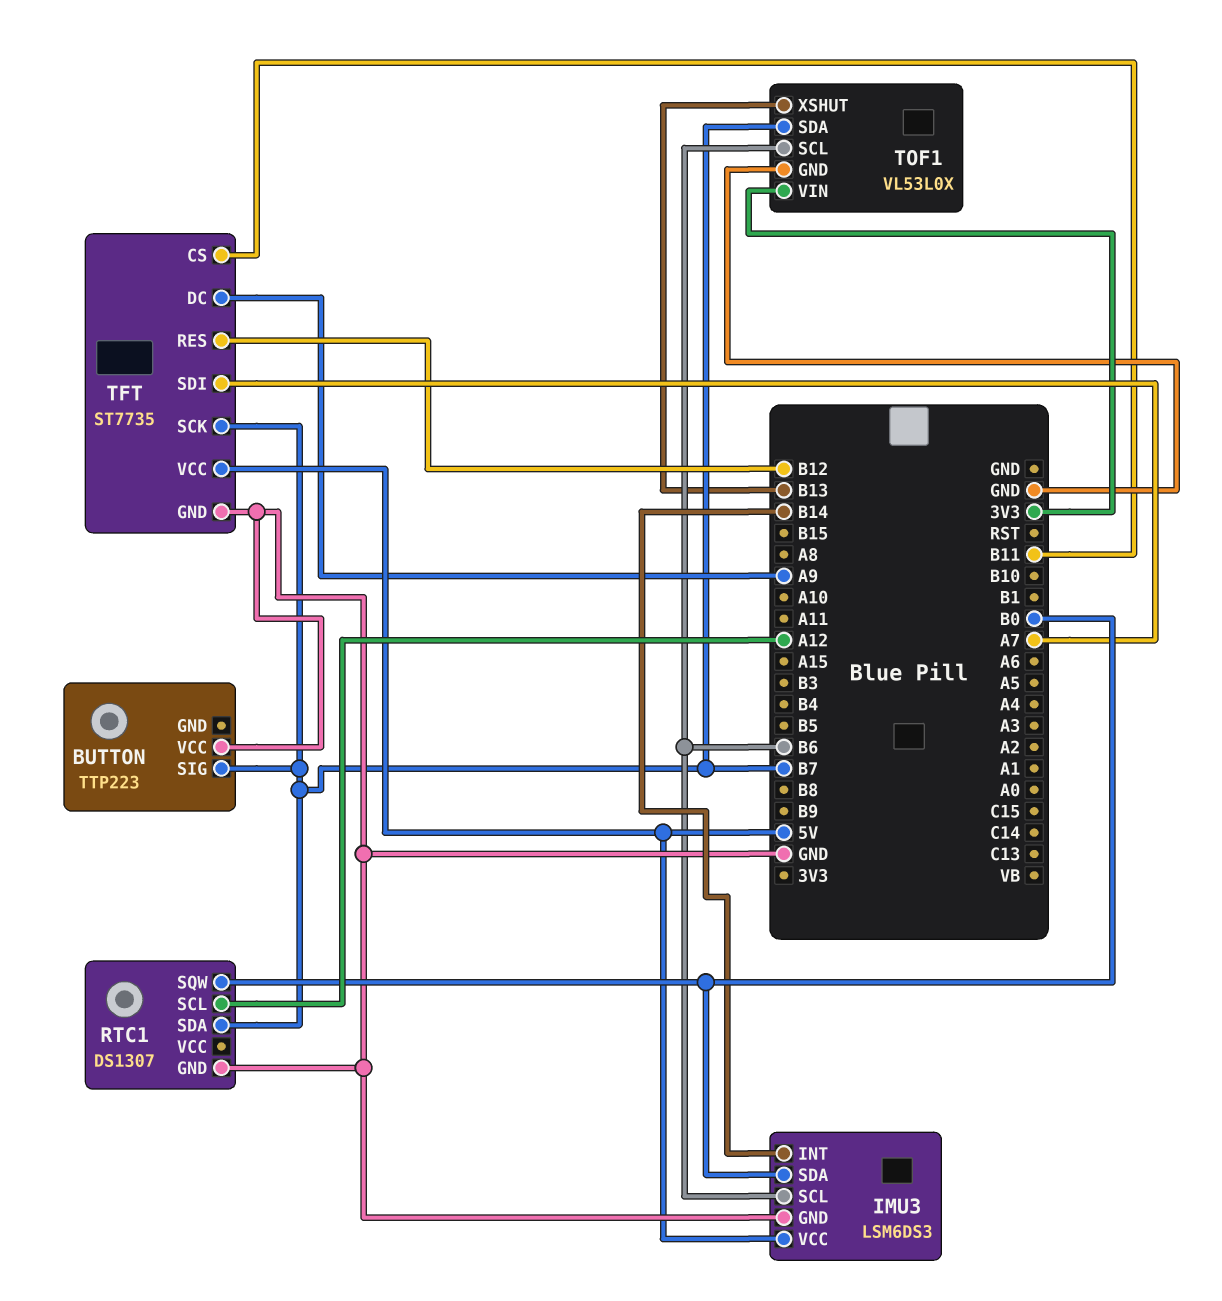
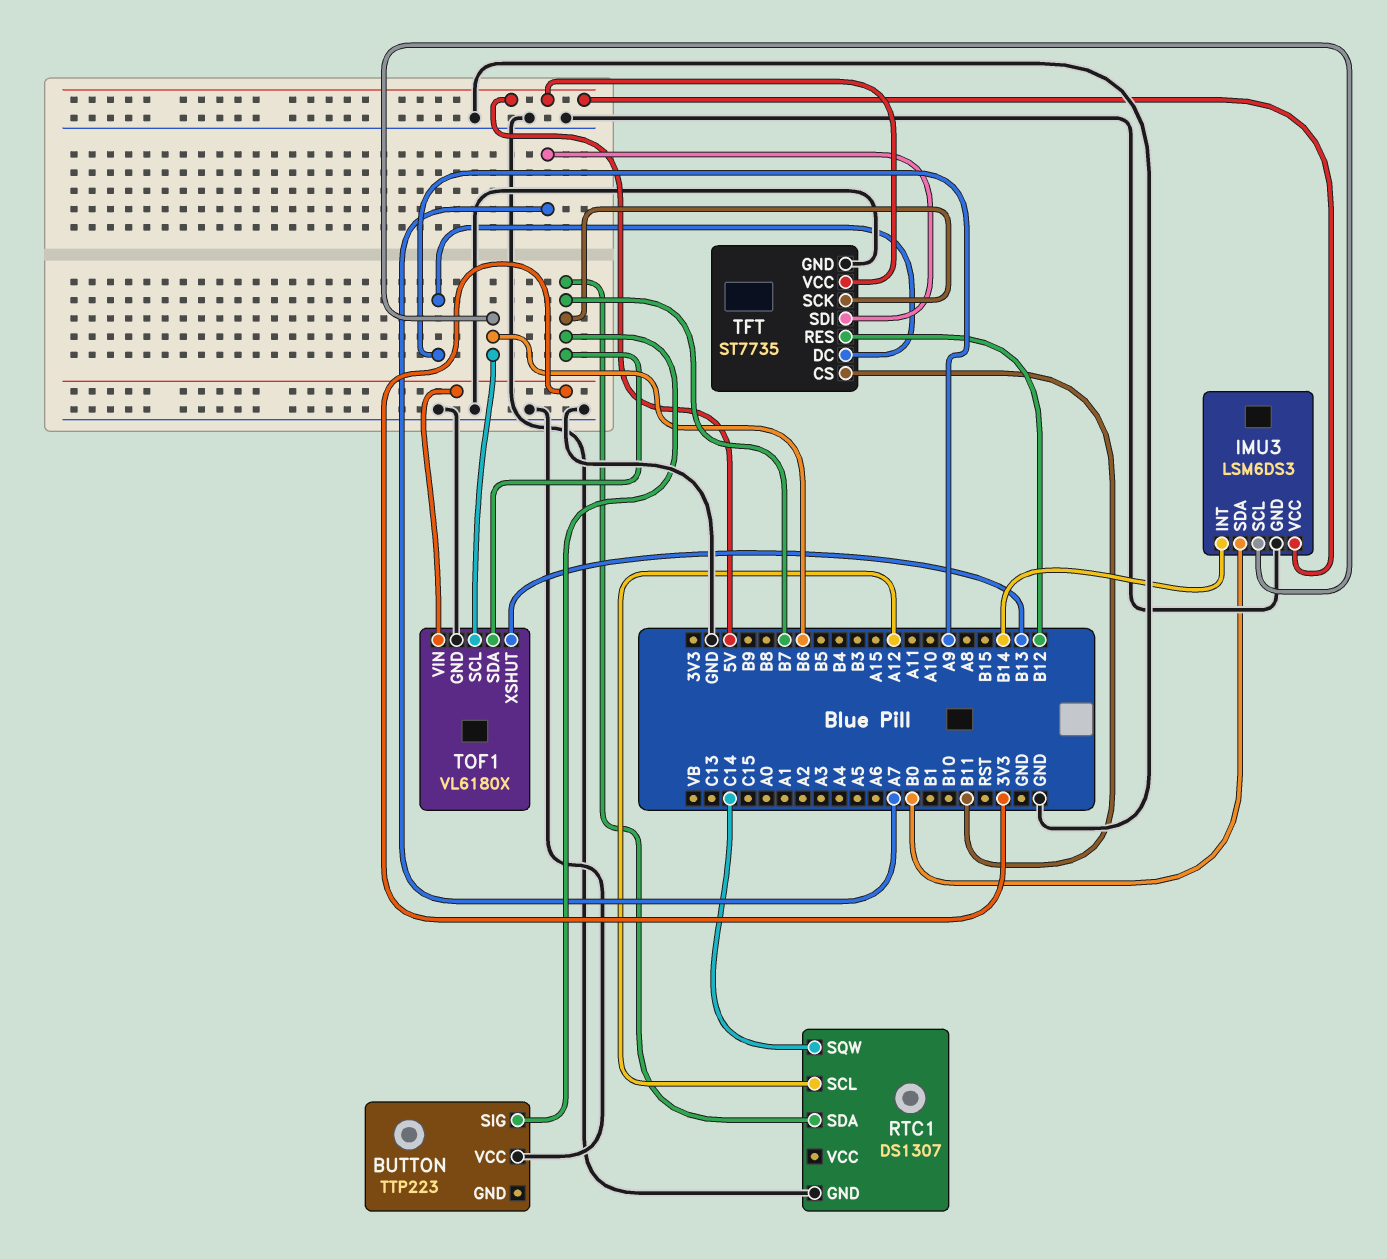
RTC1 pin SQW: B0 -> C14
TOF1: VL53L0X -> VL6180X

